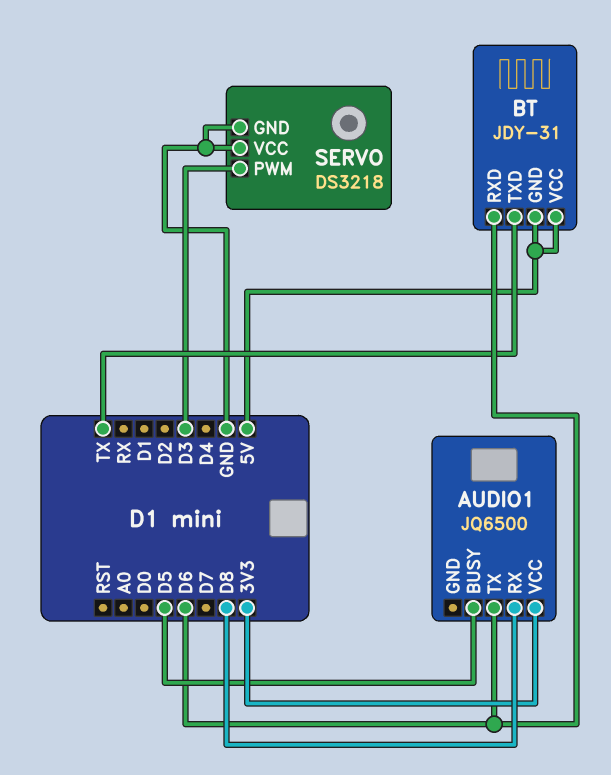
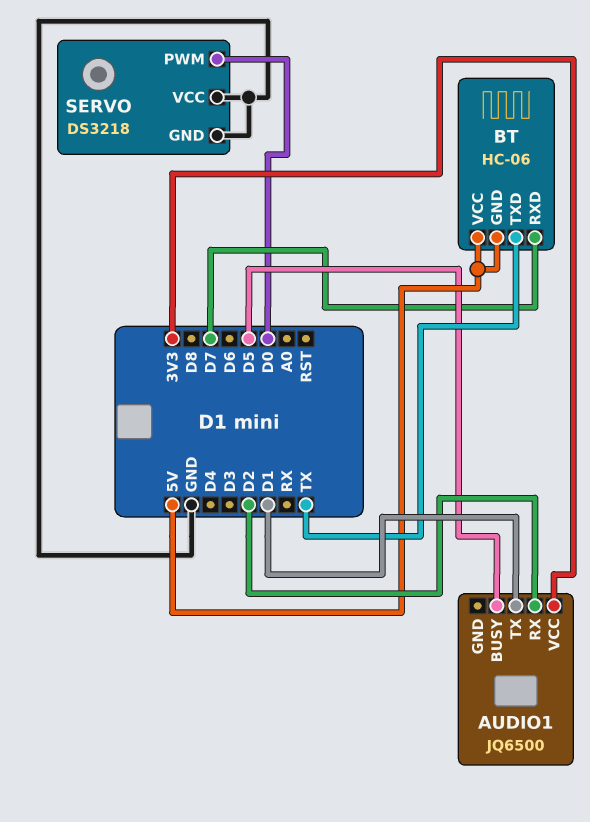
AUDIO1 pin RX: D8 -> D2
AUDIO1 pin TX: D6 -> D1
BT: JDY-31 -> HC-06
BT pin RXD: D6 -> D7
SERVO pin PWM: D3 -> D0

